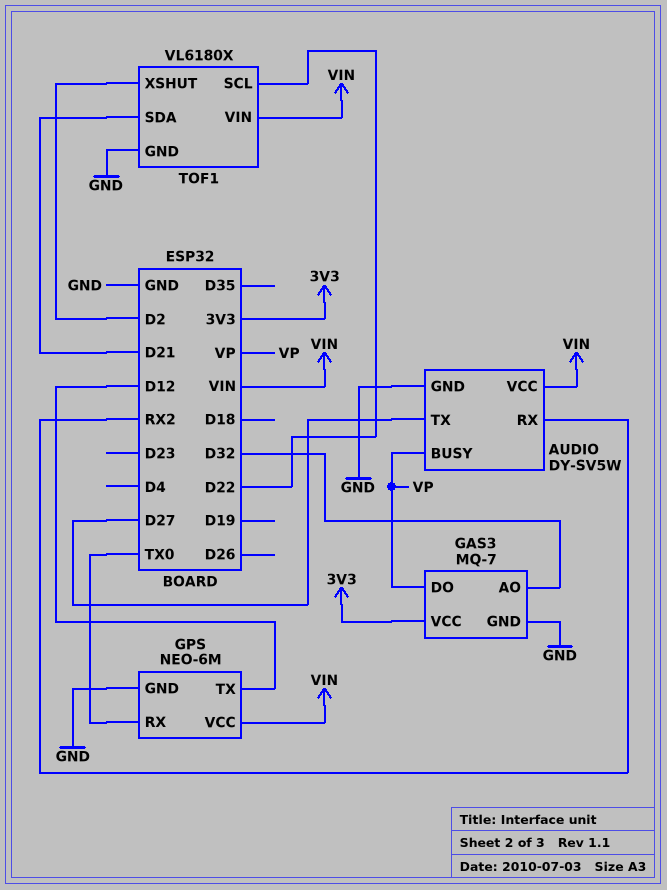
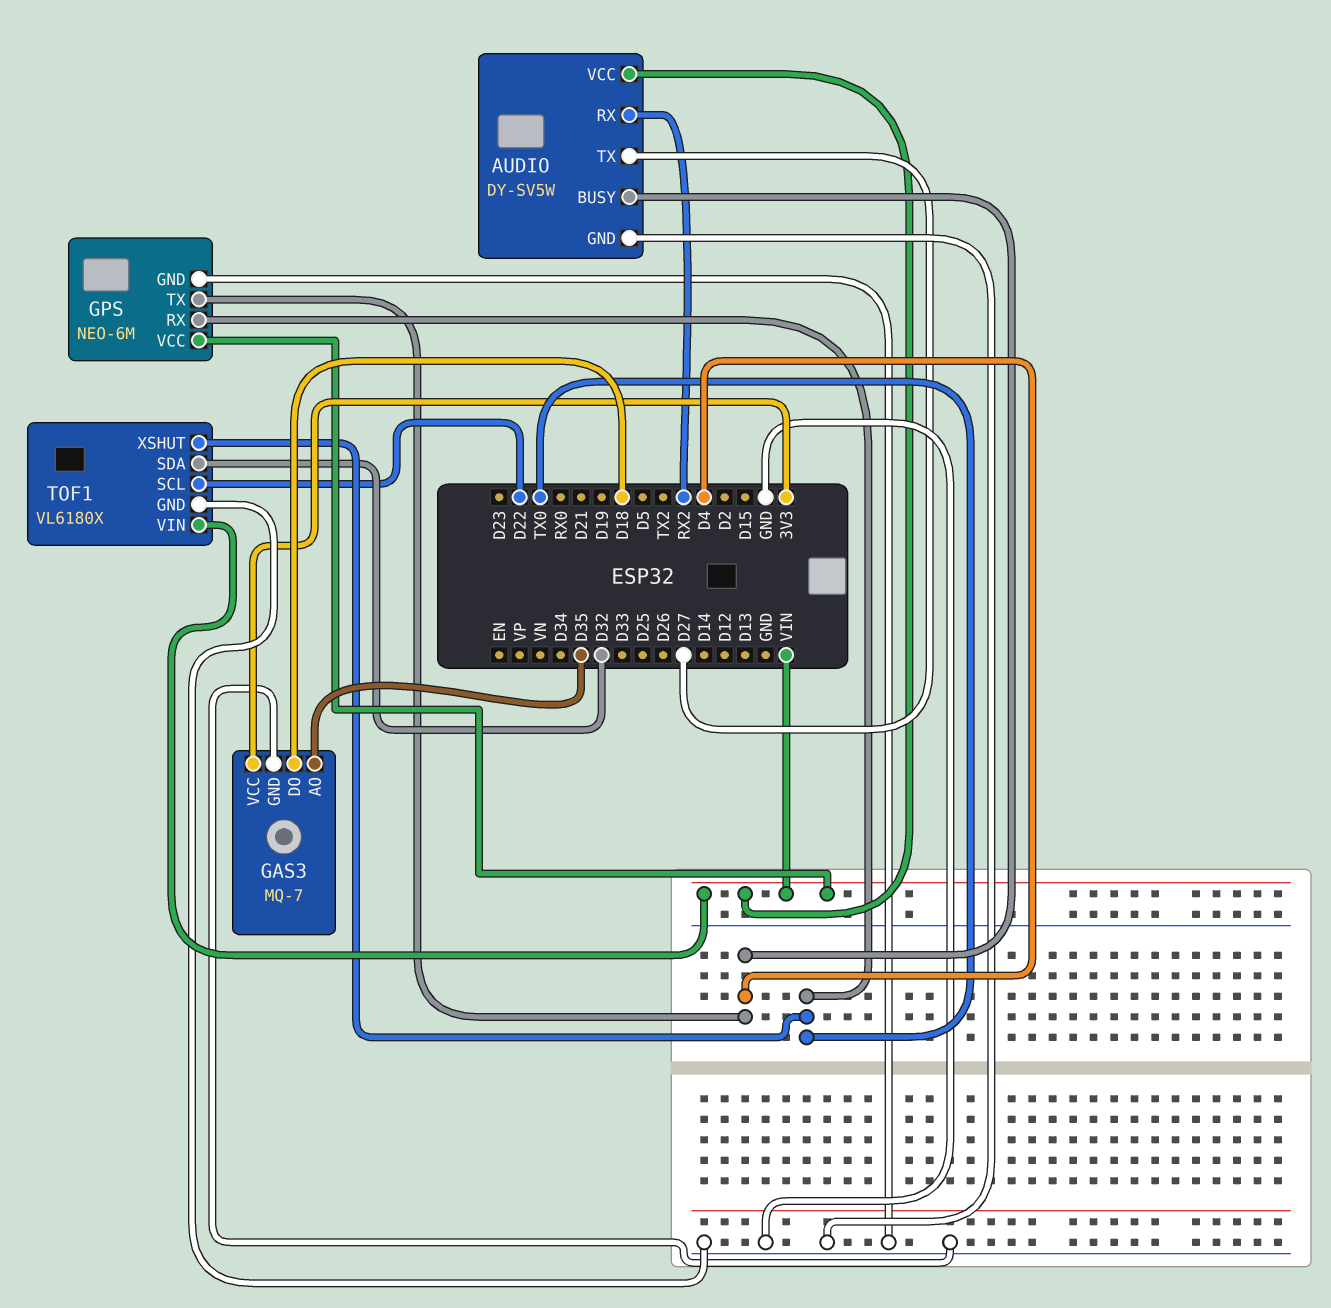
AUDIO pin BUSY: VP -> D4
GAS3 pin AO: D32 -> D35
GAS3 pin DO: VP -> D18
GPS pin TX: D12 -> D4
TOF1 pin SDA: D21 -> D32
TOF1 pin XSHUT: D2 -> TX0

